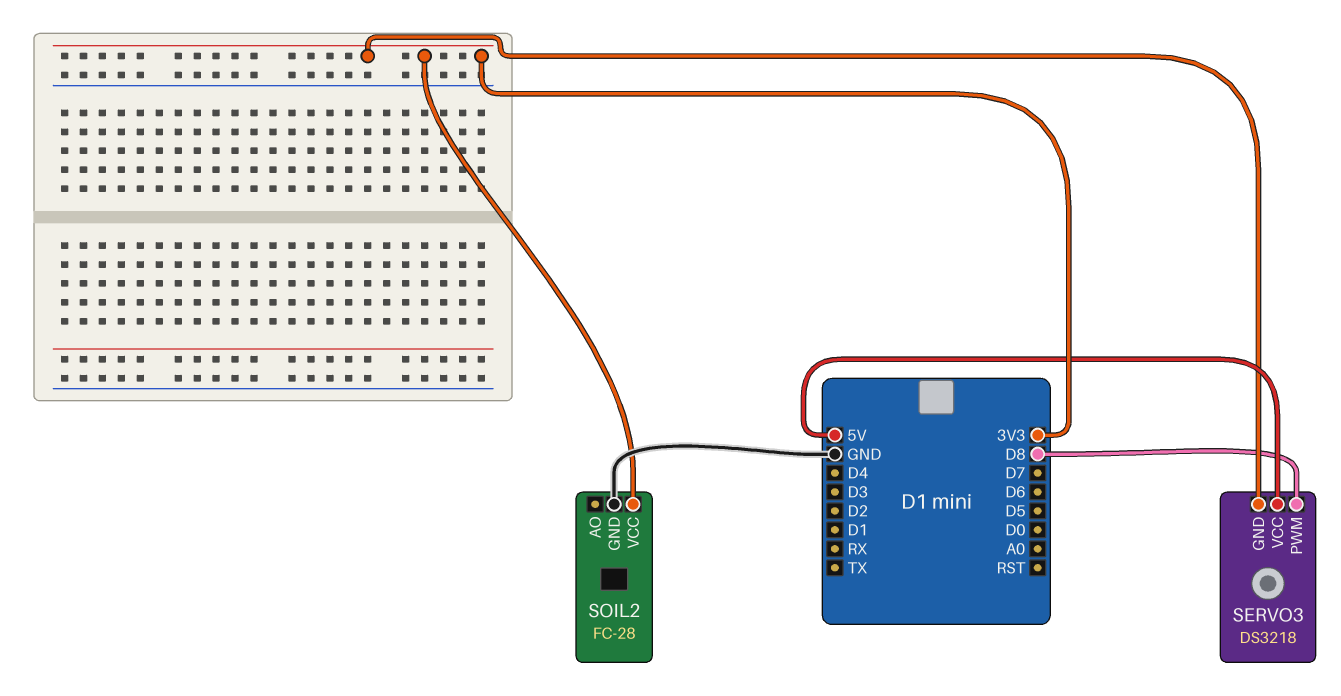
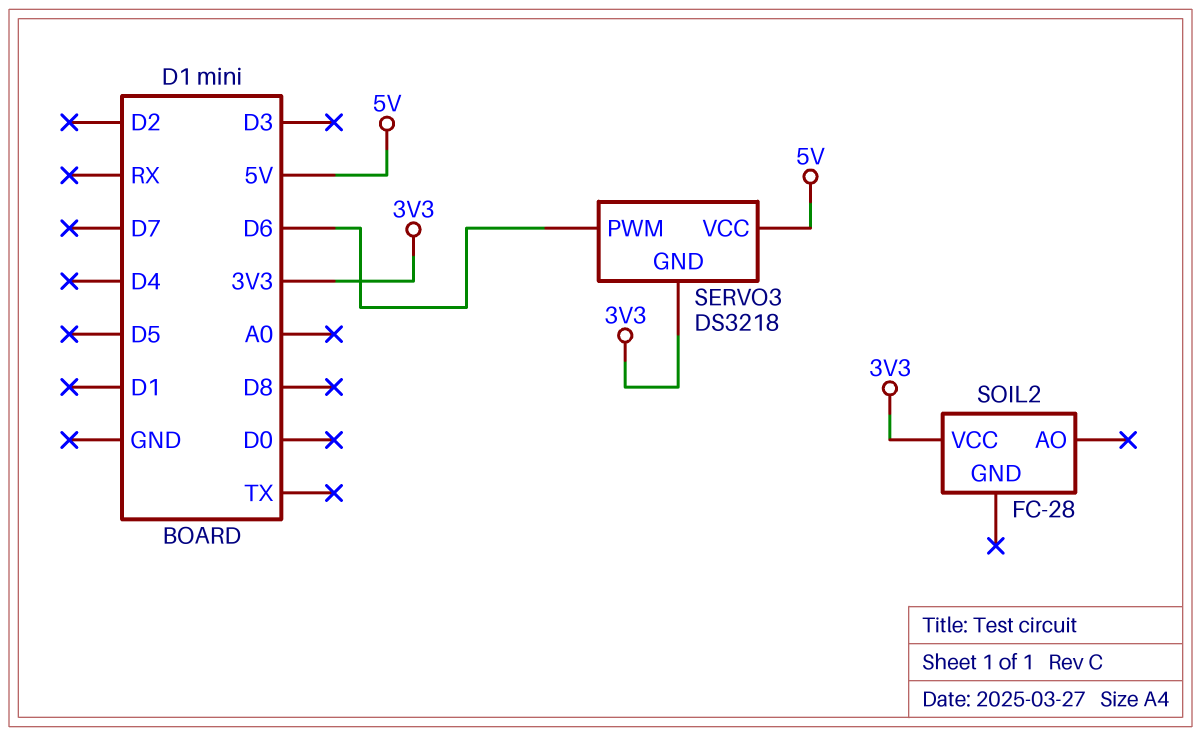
SERVO3 pin PWM: D8 -> D6
SOIL2 pin GND: GND -> none

